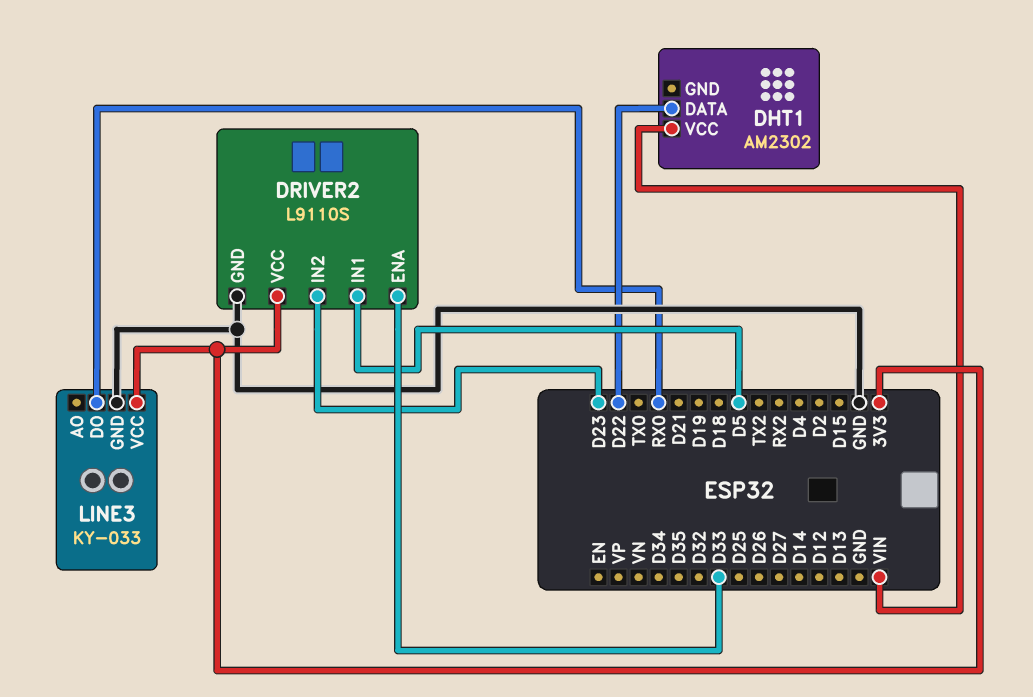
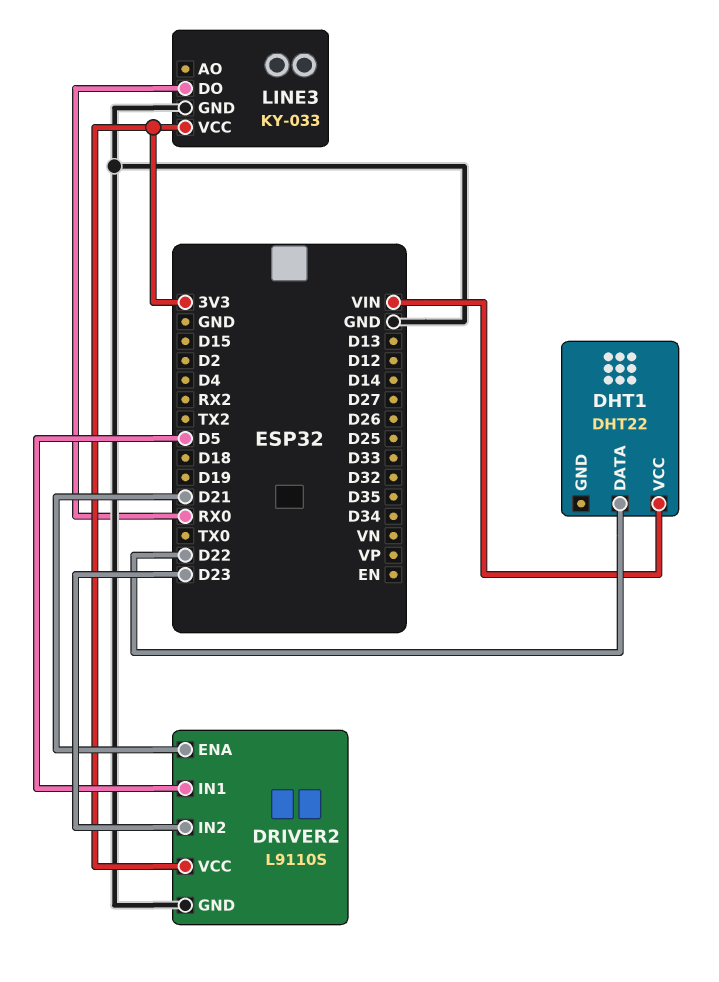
DHT1: AM2302 -> DHT22
DRIVER2 pin ENA: D33 -> D21

